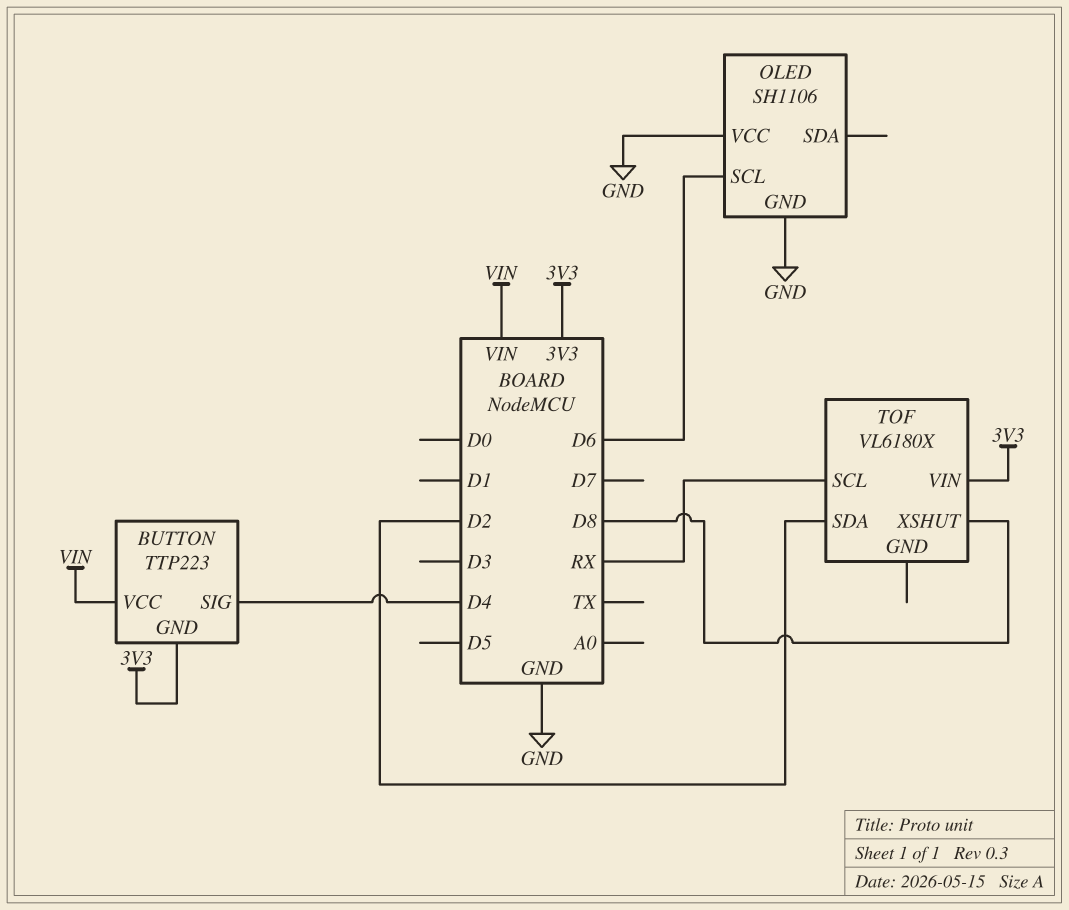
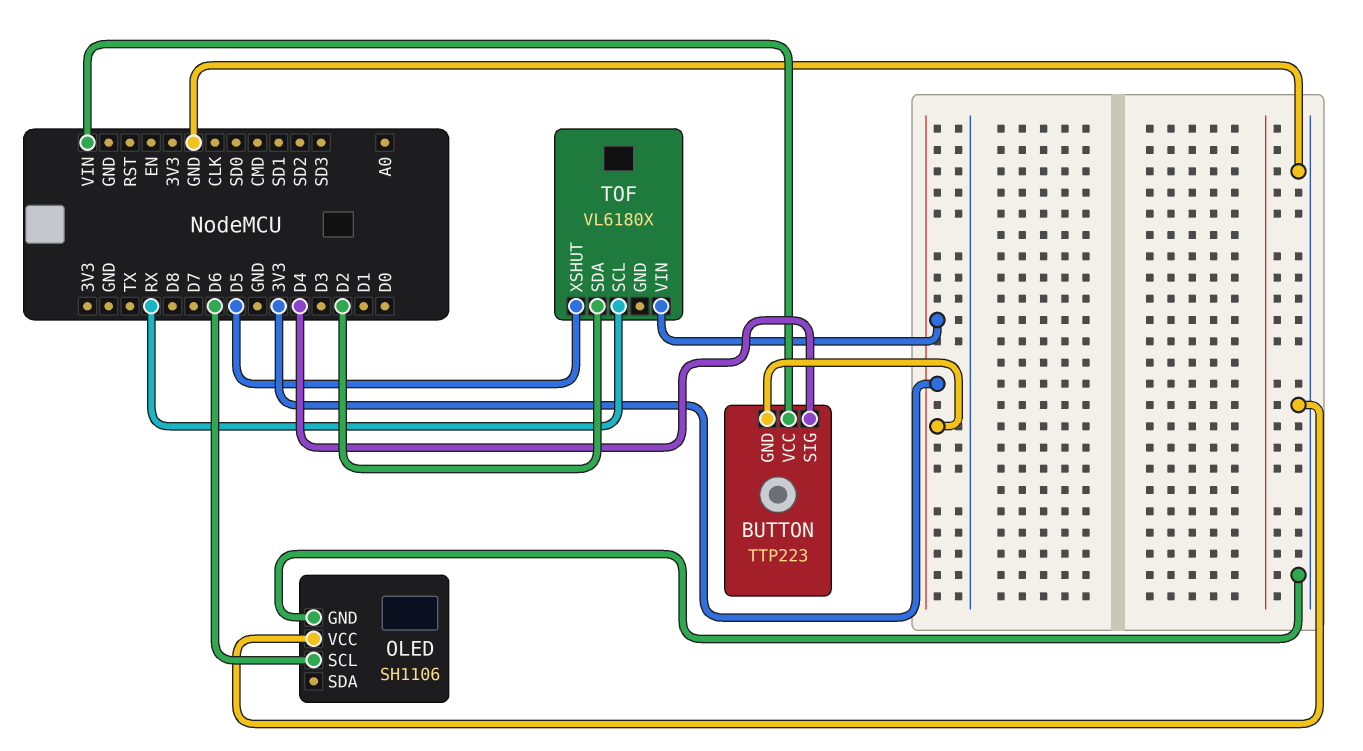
TOF pin XSHUT: D8 -> D5

